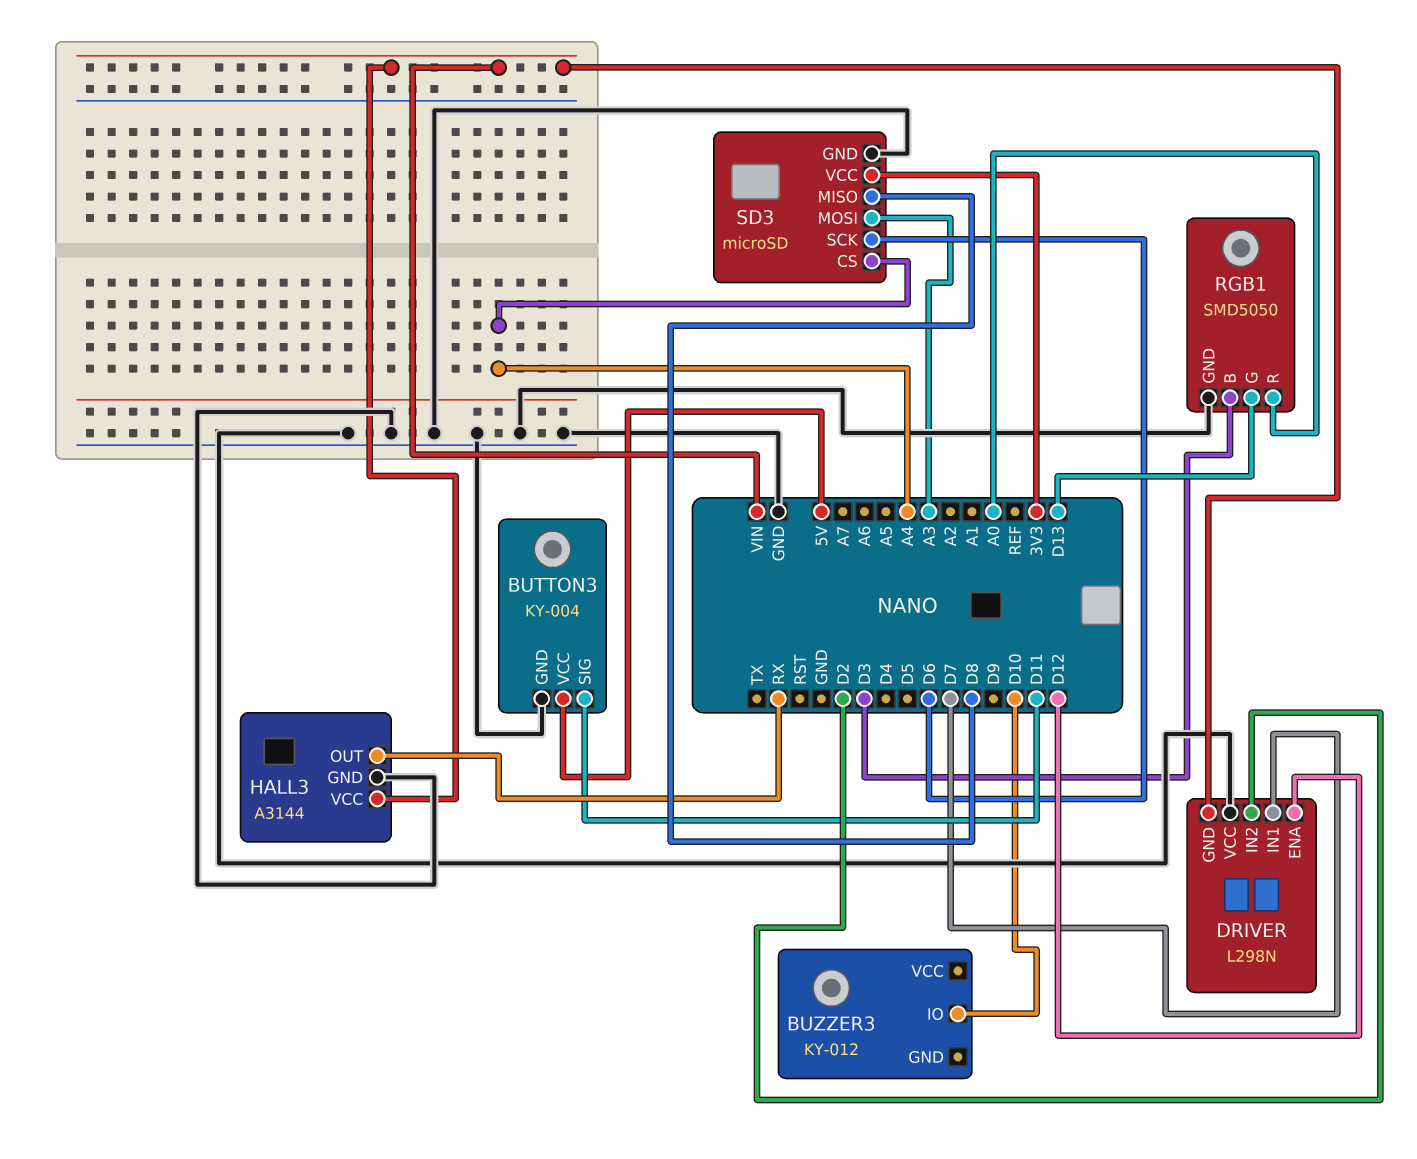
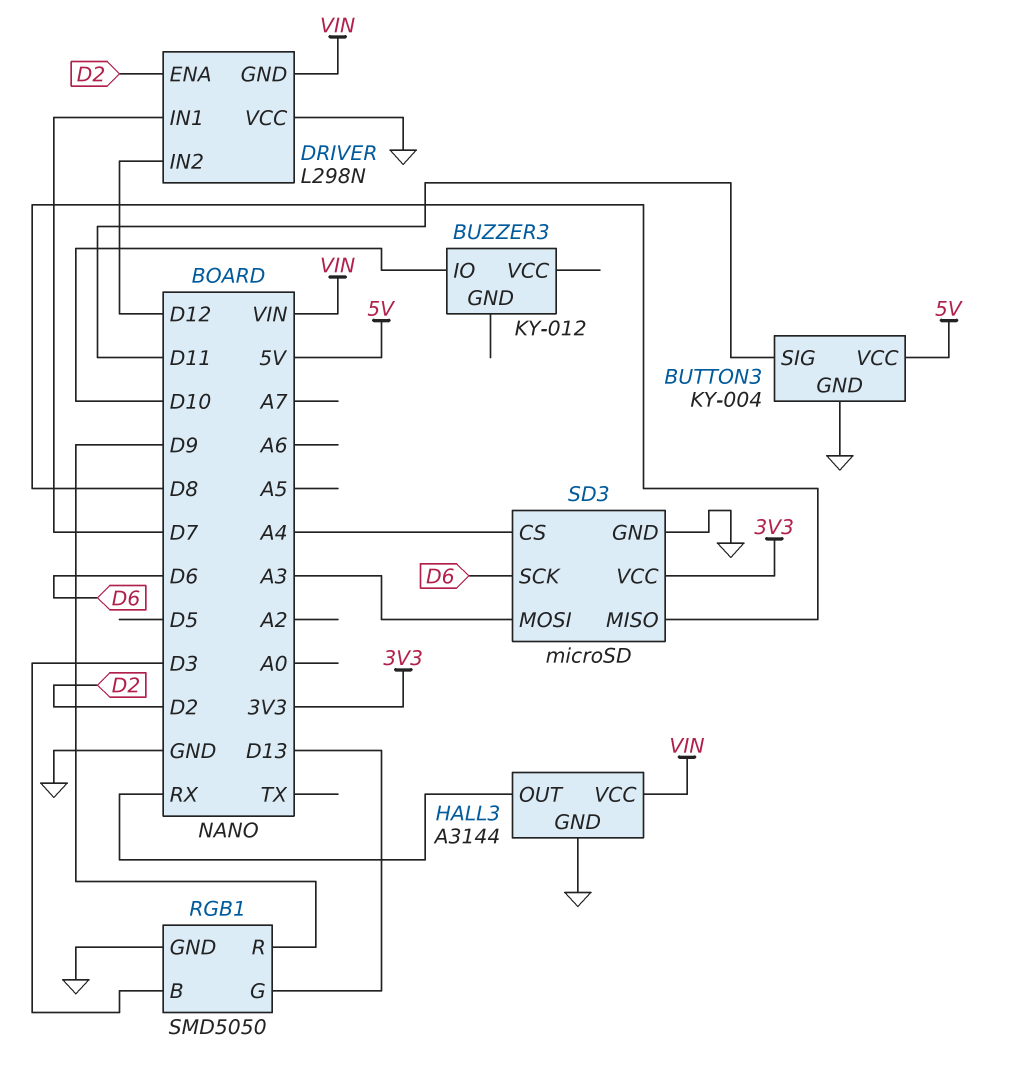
DRIVER pin ENA: D12 -> D2
DRIVER pin IN2: D2 -> D12
RGB1 pin R: A0 -> D9

